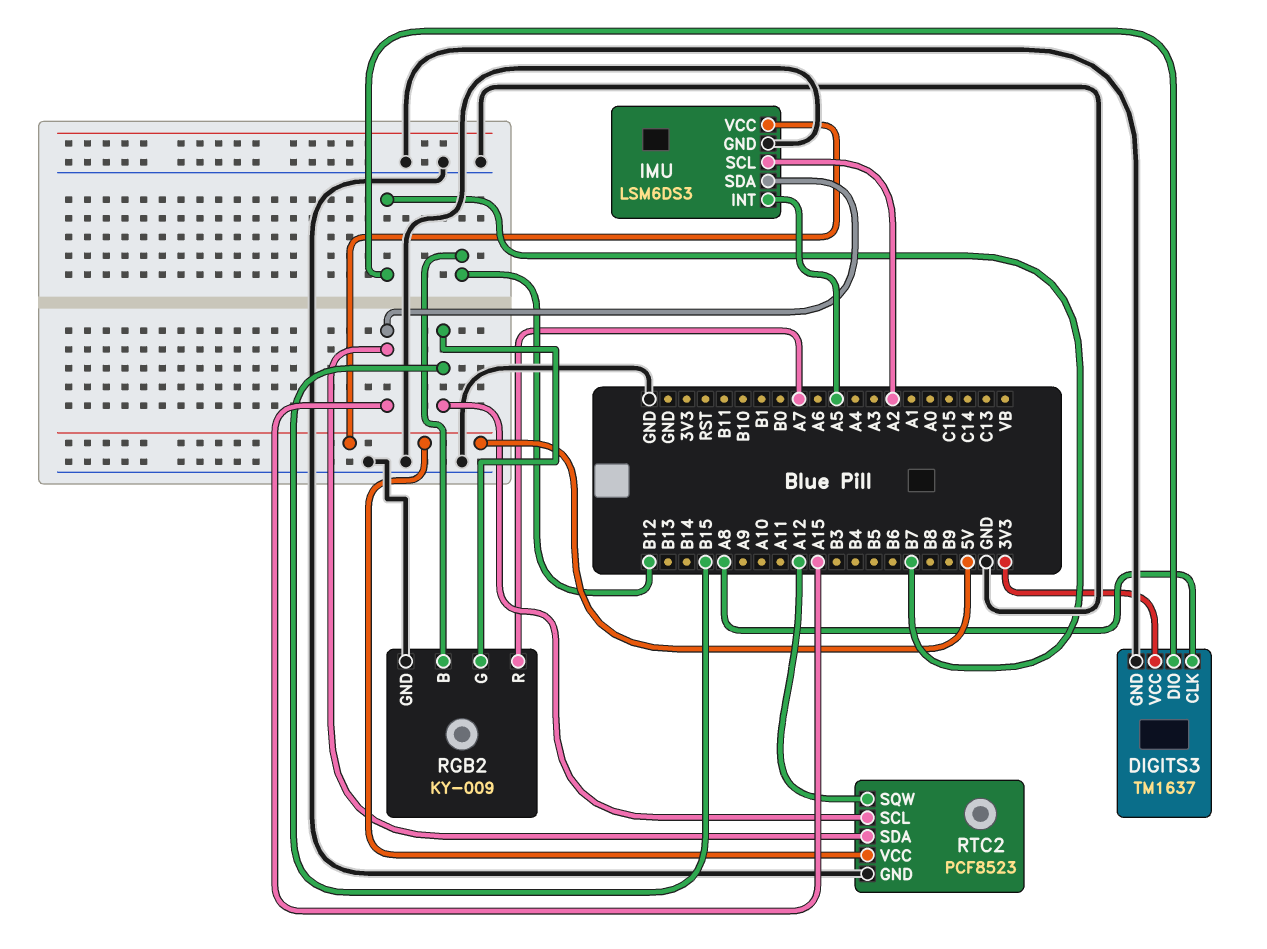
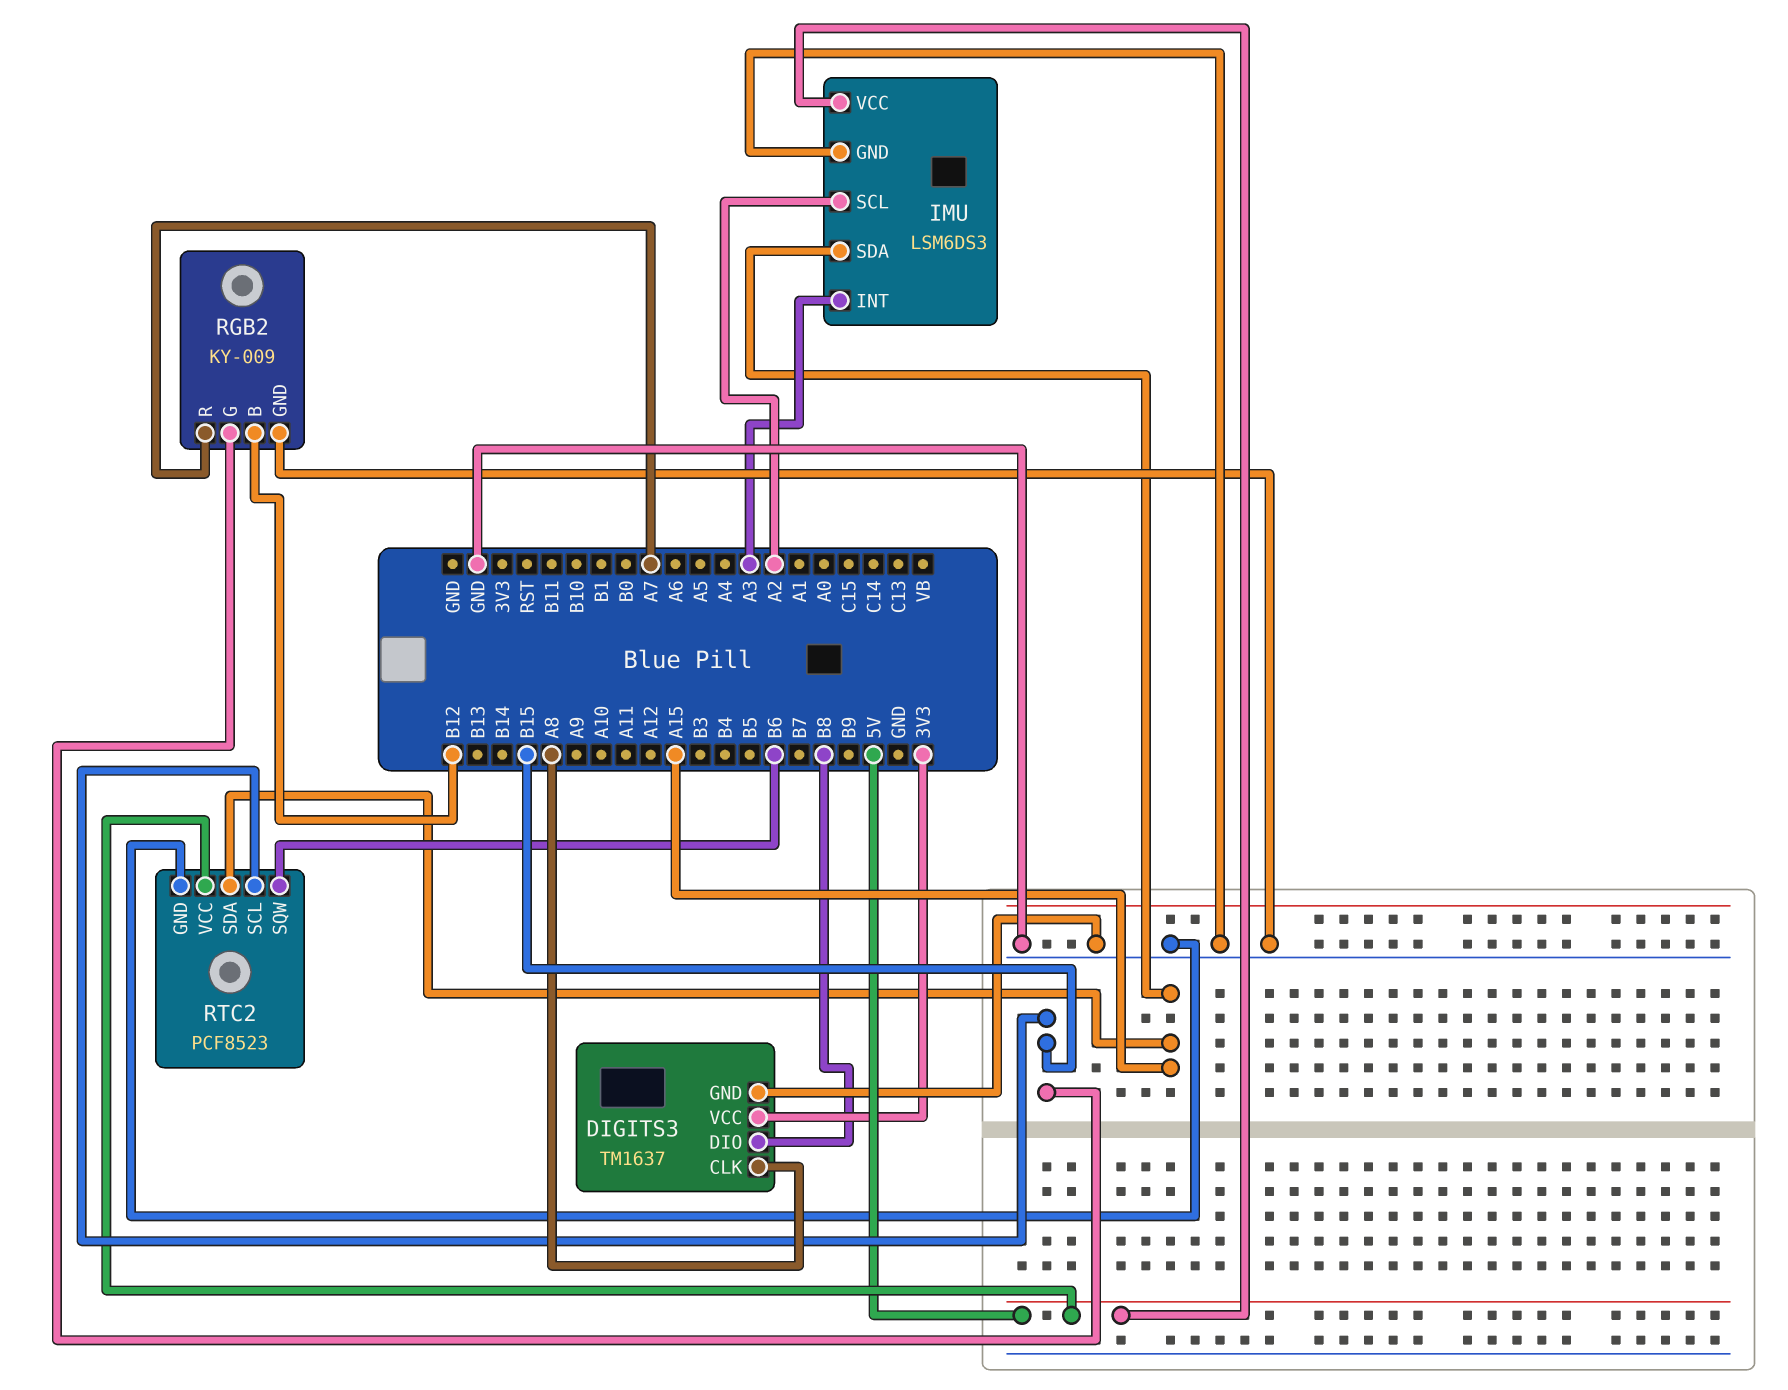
DIGITS3 pin DIO: B7 -> B8
IMU pin INT: A5 -> A3
RTC2 pin SQW: A12 -> B6

